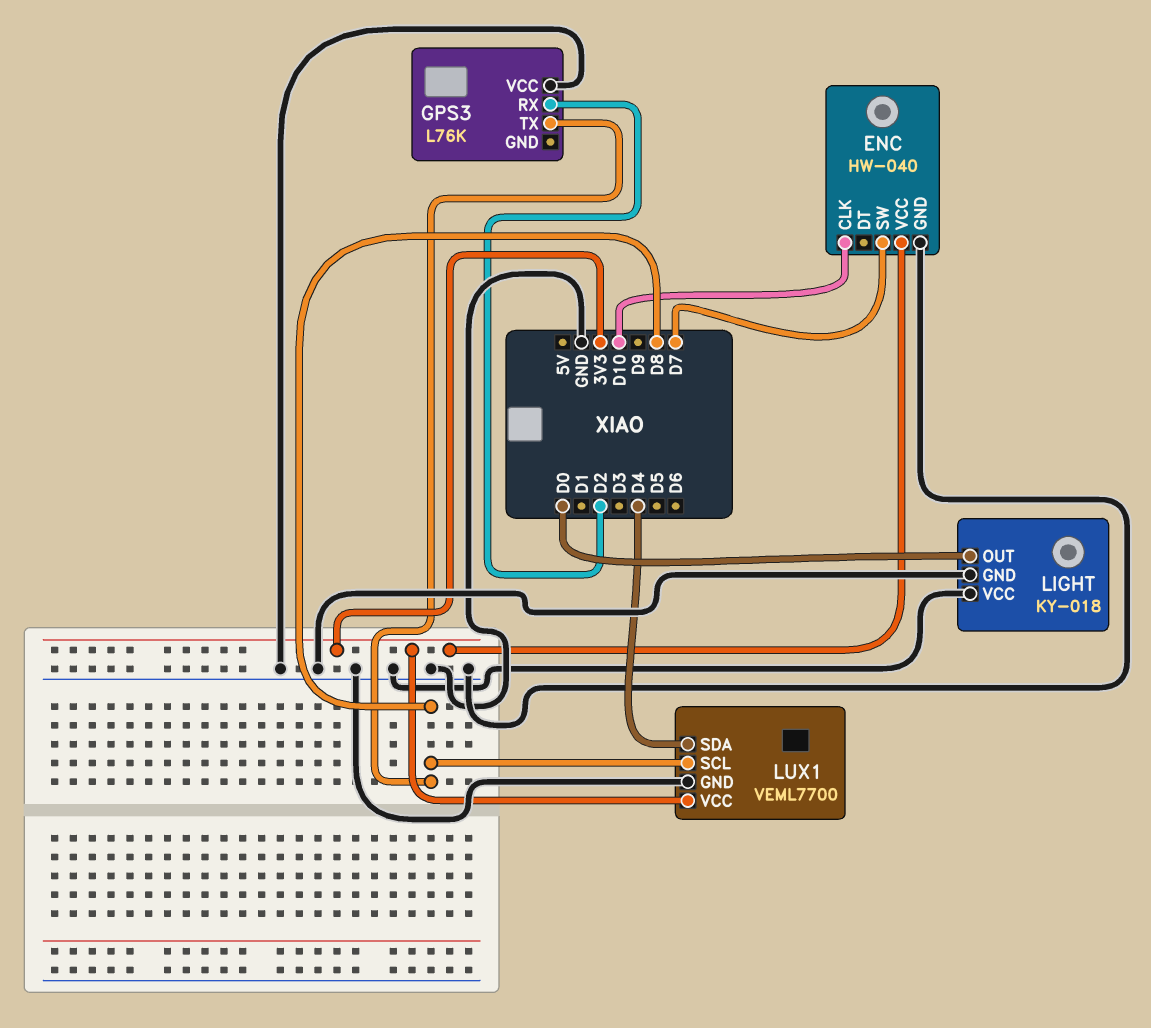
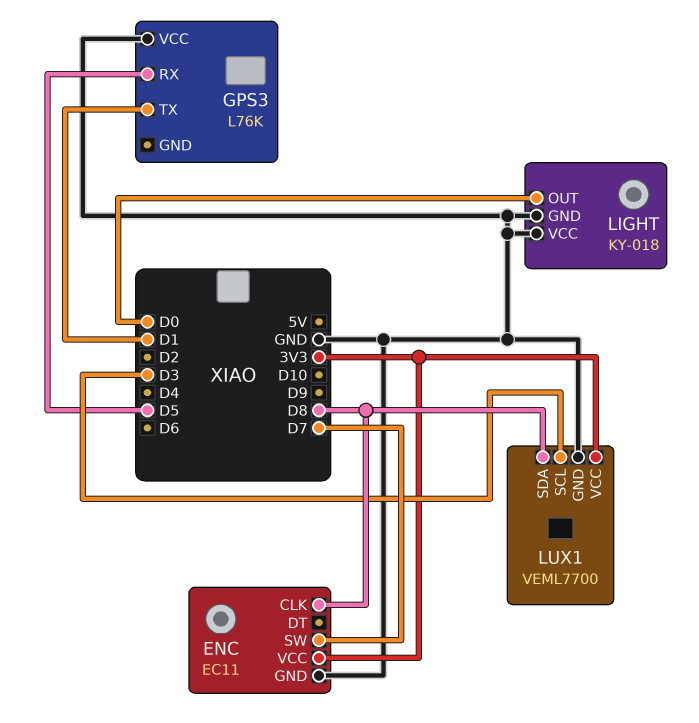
ENC: HW-040 -> EC11
ENC pin CLK: D10 -> D8
GPS3 pin RX: D2 -> D5
GPS3 pin TX: D8 -> D1
LUX1 pin SCL: D8 -> D3
LUX1 pin SDA: D4 -> D8

